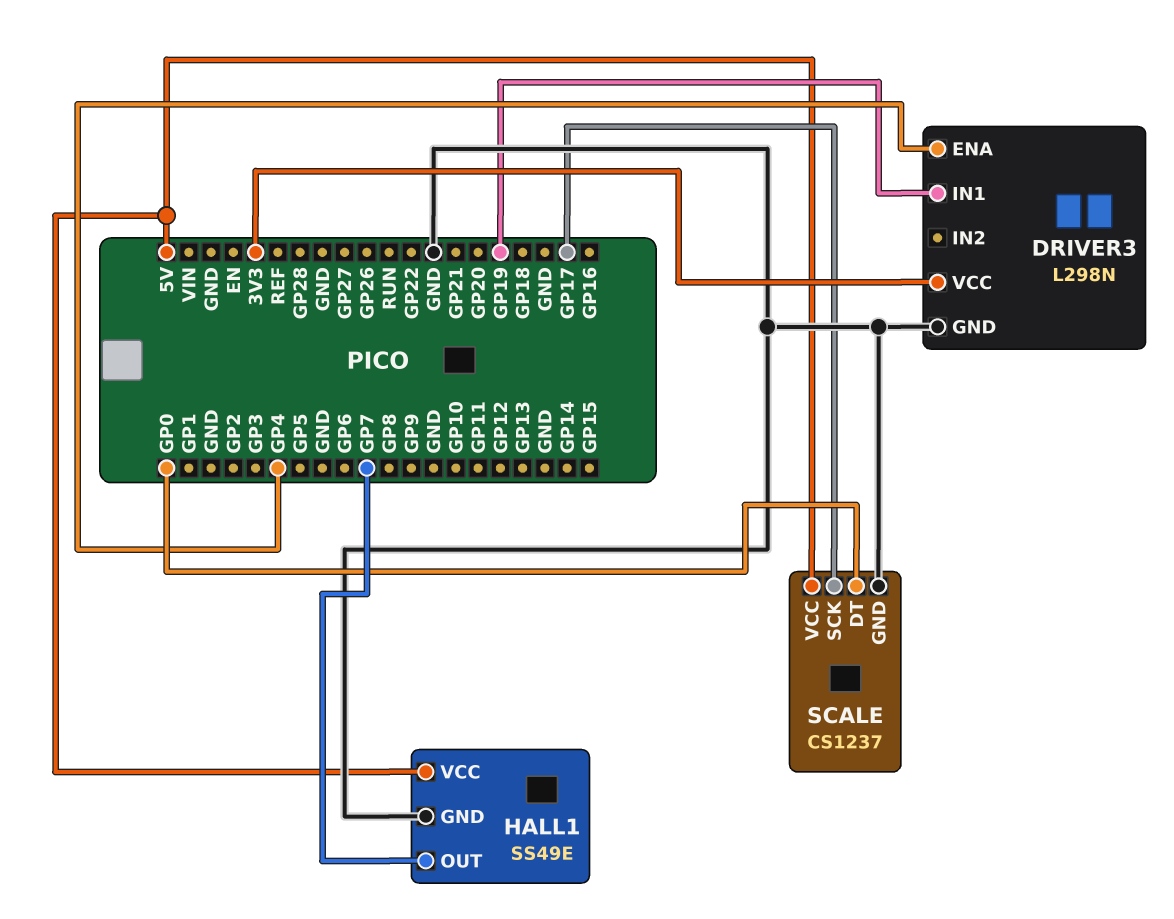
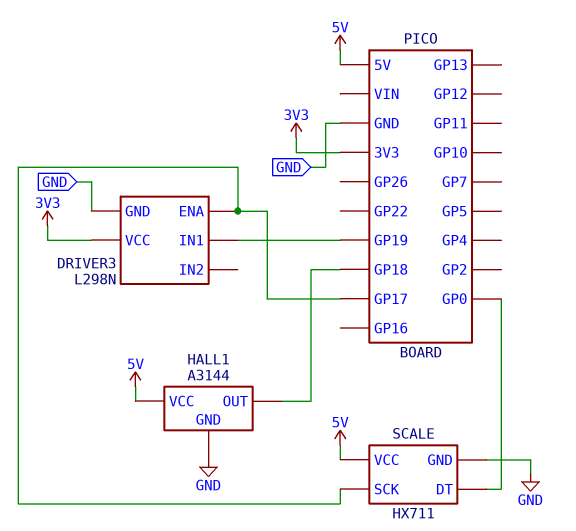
DRIVER3 pin ENA: GP4 -> GP17
HALL1: SS49E -> A3144
HALL1 pin OUT: GP7 -> GP18
SCALE: CS1237 -> HX711

